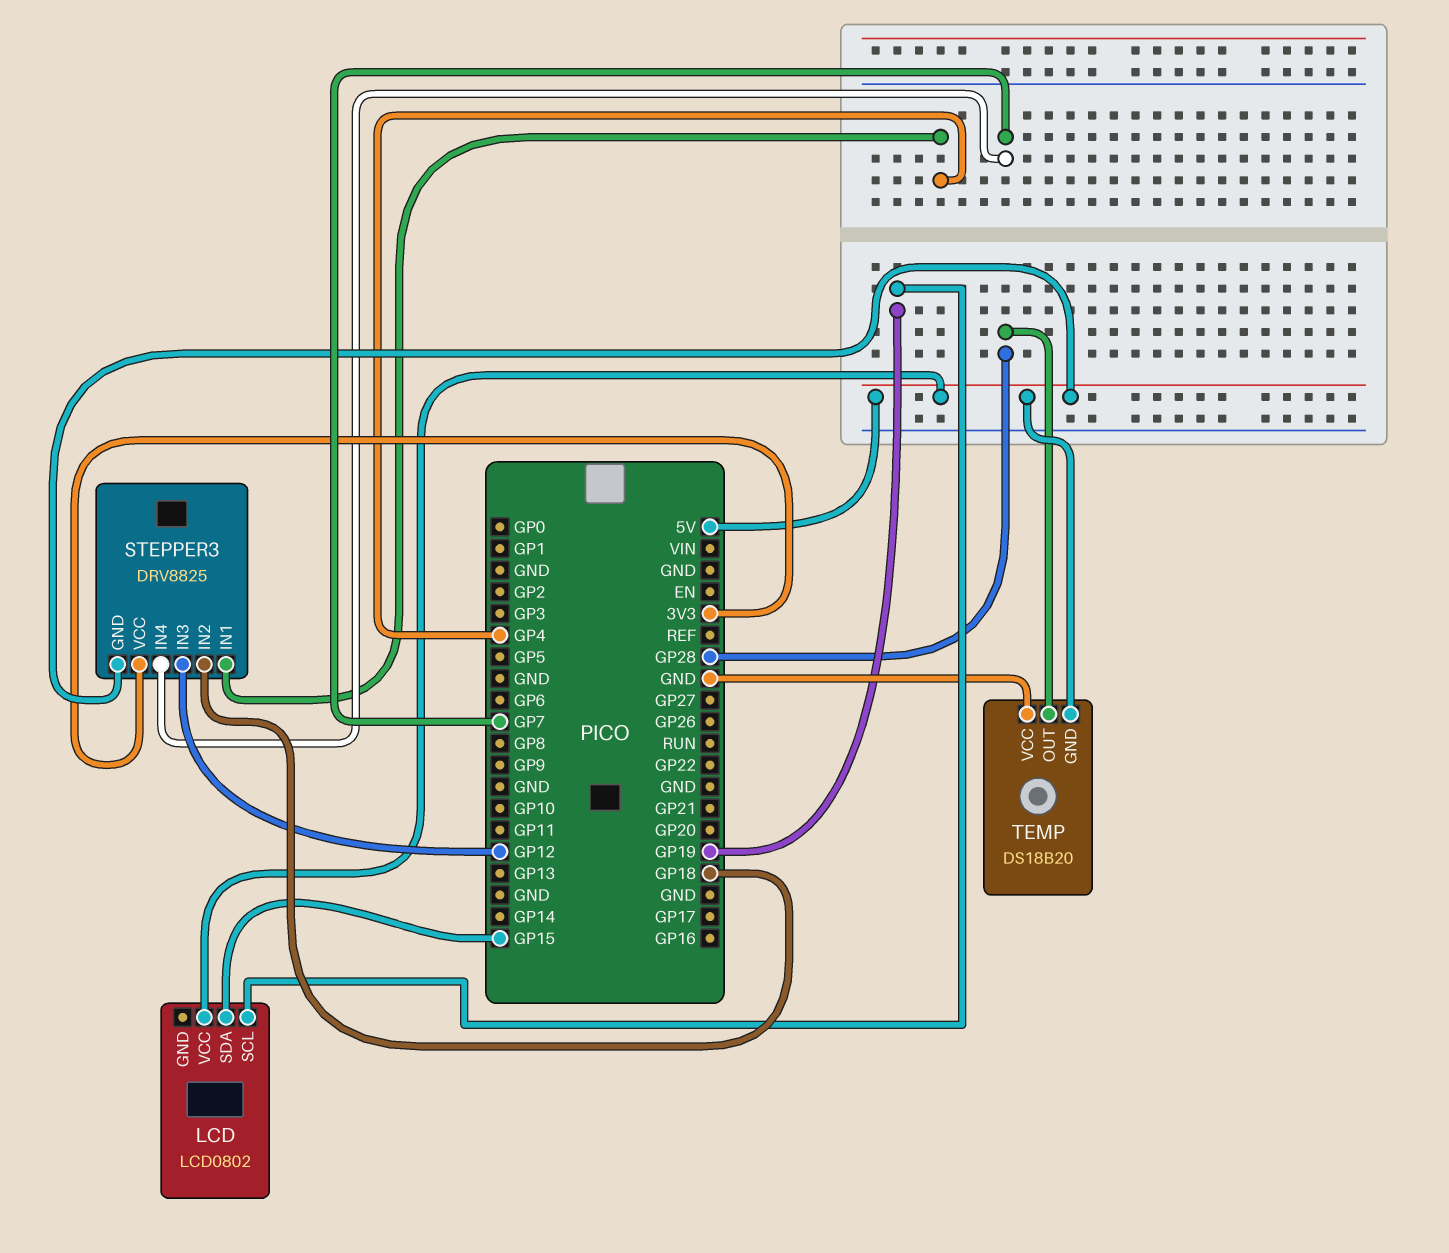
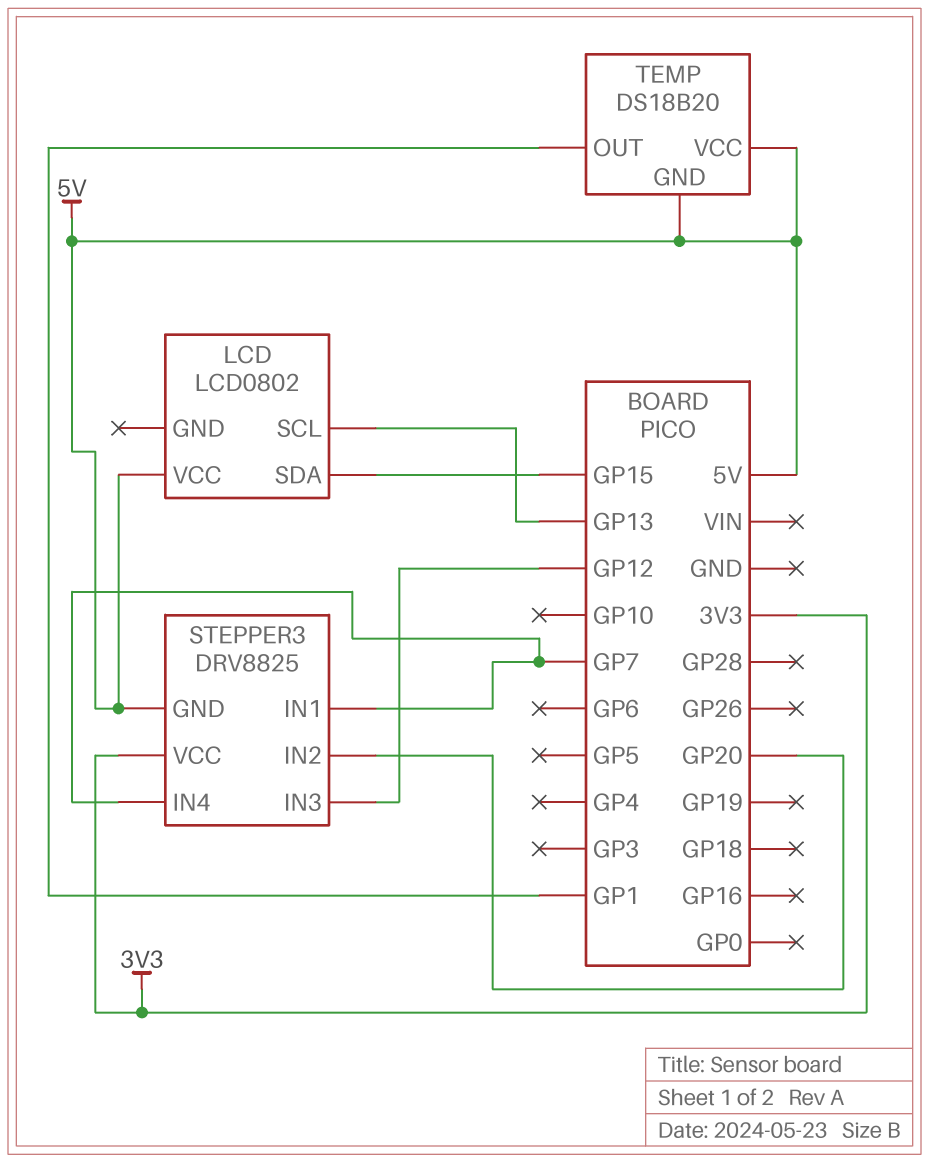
LCD pin SCL: GP19 -> GP13
STEPPER3 pin IN1: GP4 -> GP7
STEPPER3 pin IN2: GP18 -> GP20
TEMP pin OUT: GP28 -> GP1
TEMP pin VCC: GND -> 5V

